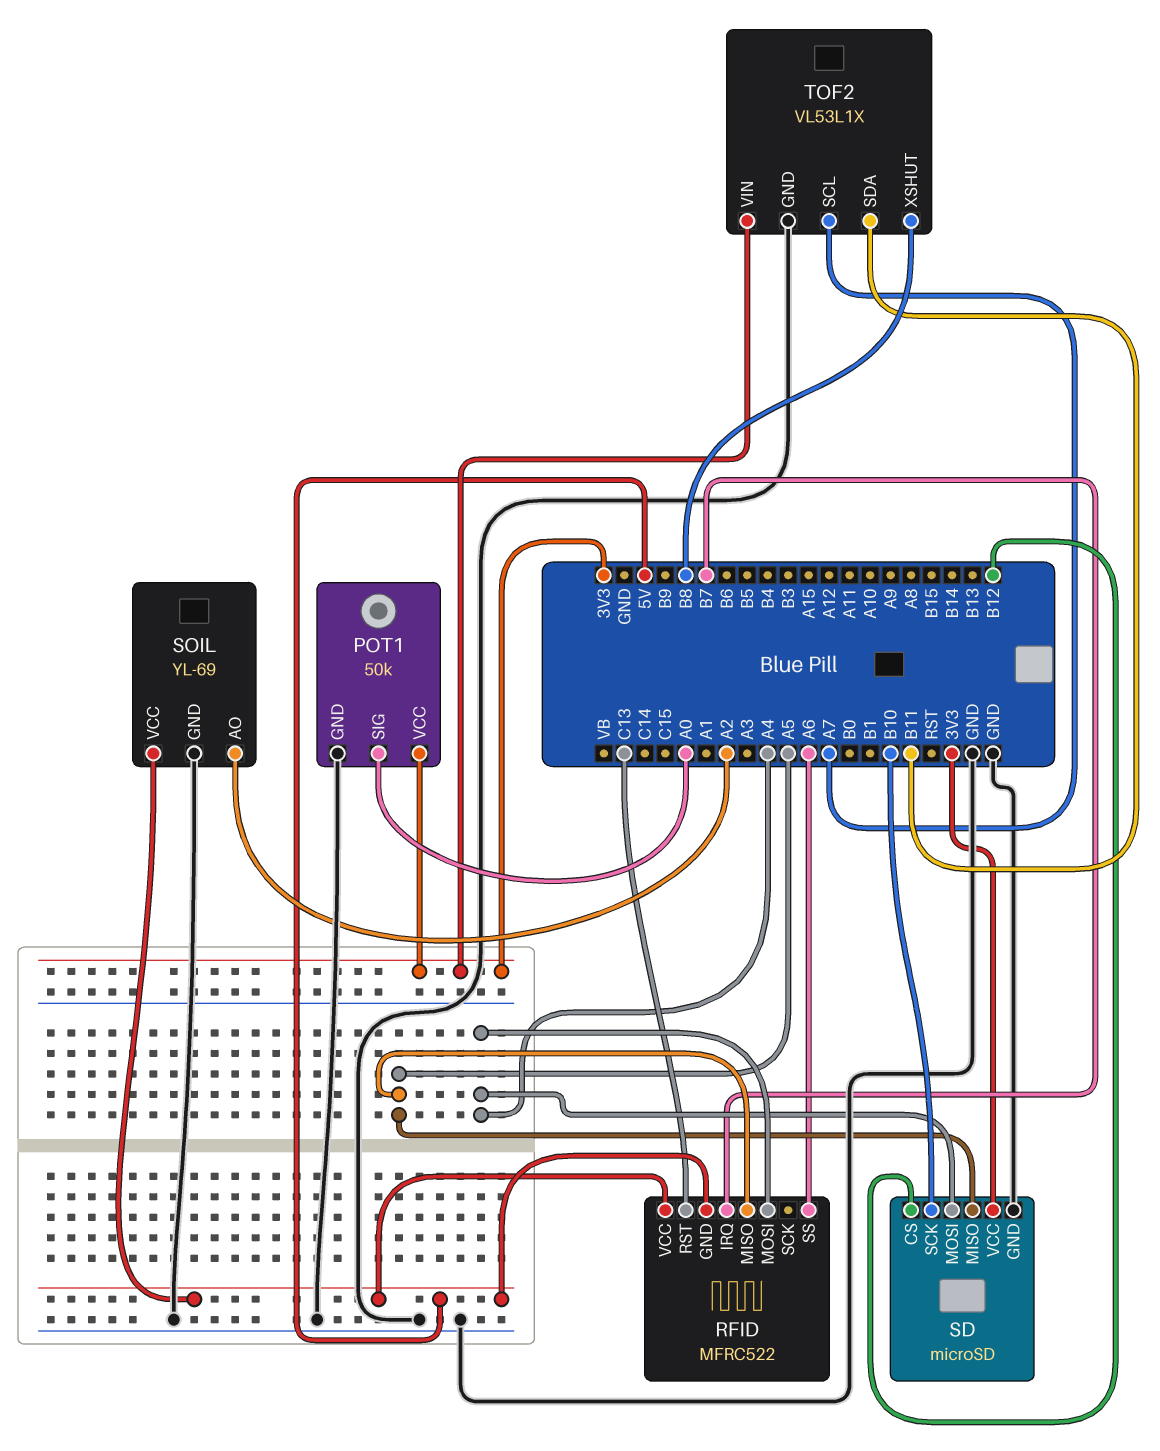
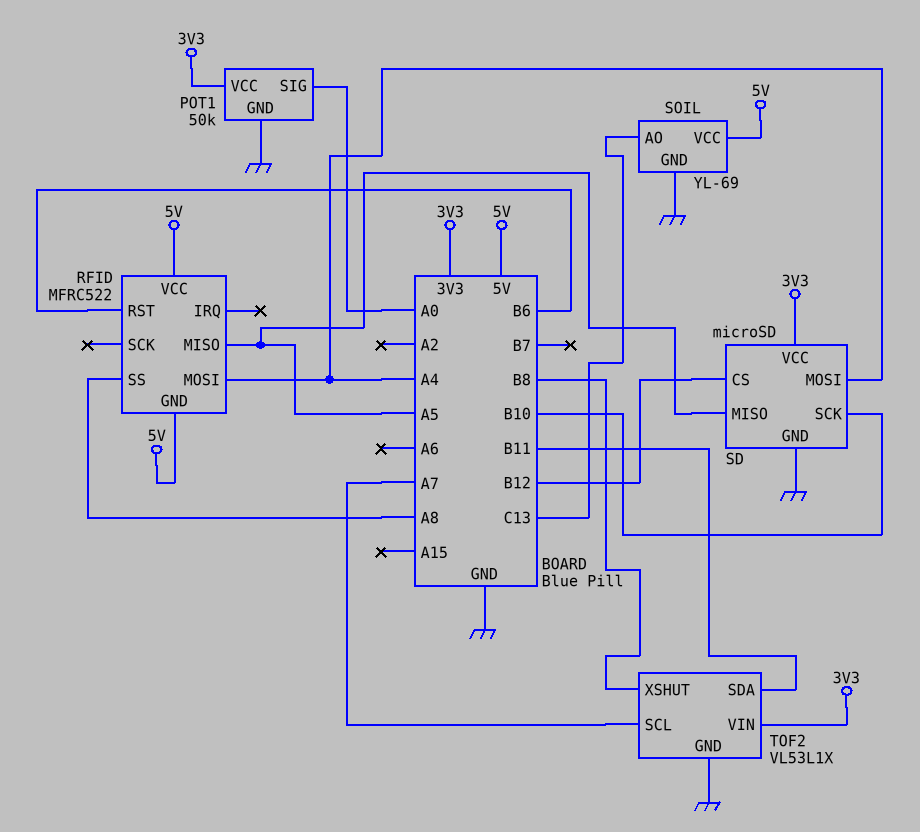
RFID pin IRQ: B7 -> none
RFID pin RST: C13 -> B6
RFID pin SS: A6 -> A8
SOIL pin AO: A2 -> C13

